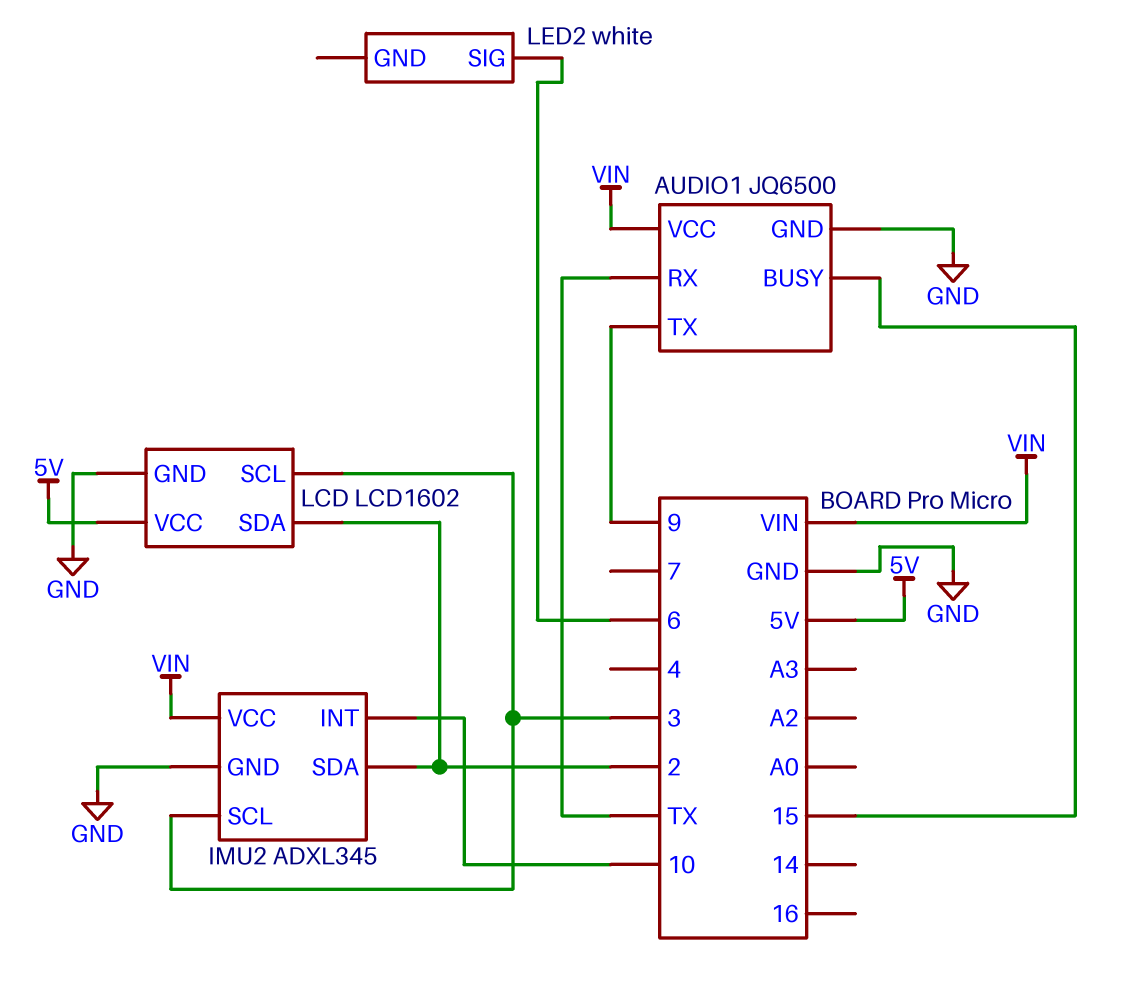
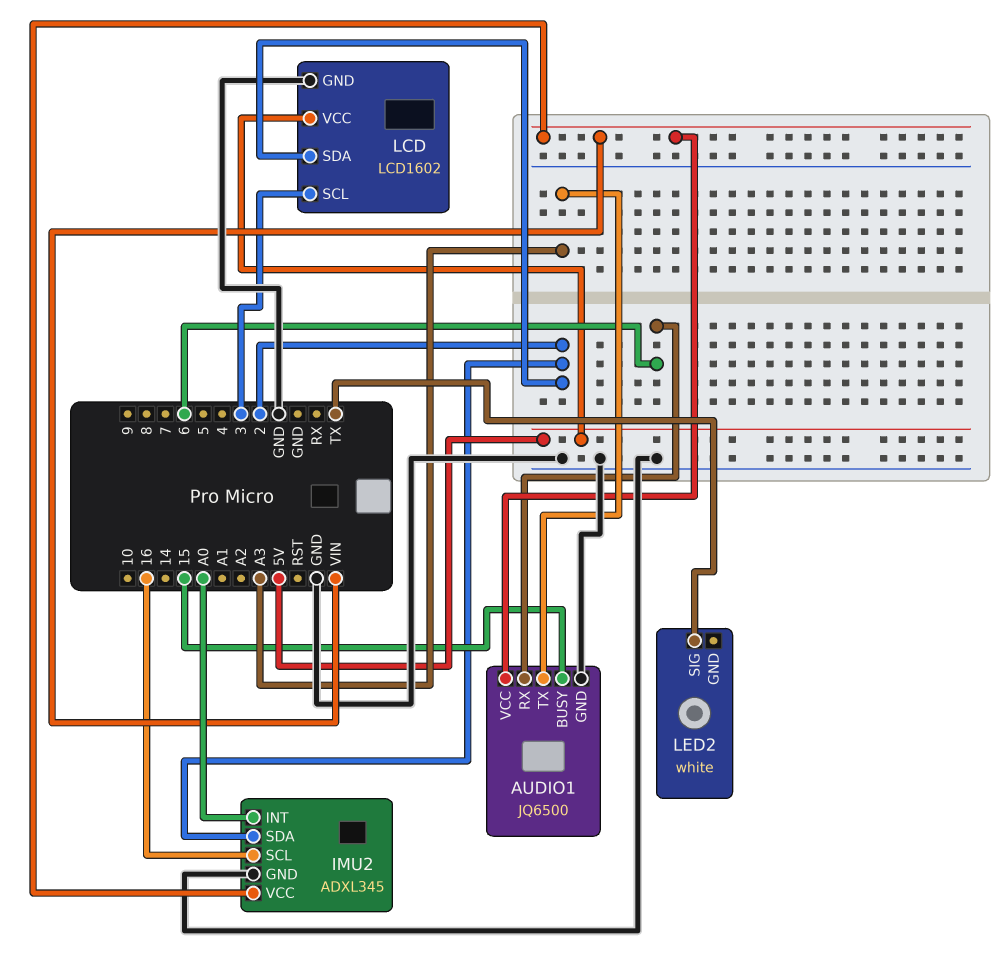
AUDIO1 pin RX: TX -> 6
AUDIO1 pin TX: 9 -> A3
IMU2 pin INT: 10 -> A0
IMU2 pin SCL: 3 -> 16
LED2 pin SIG: 6 -> TX

